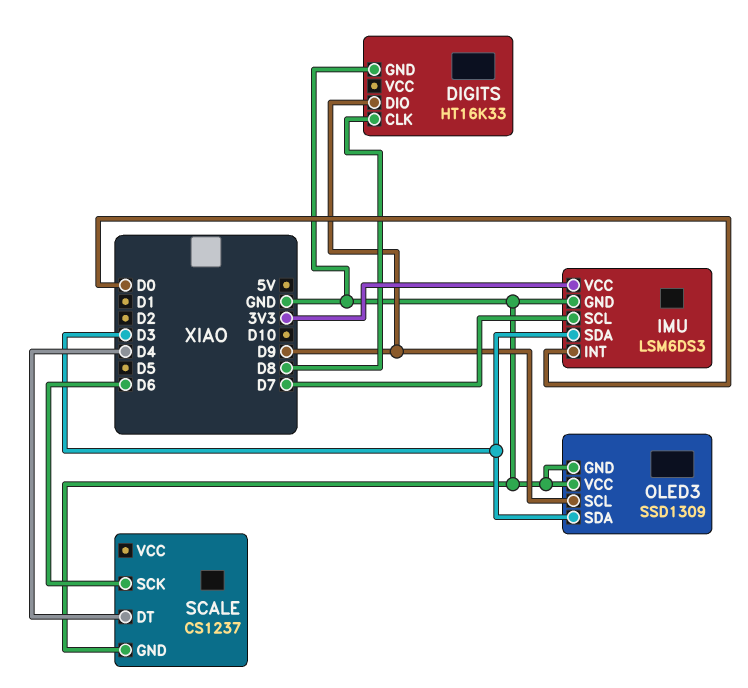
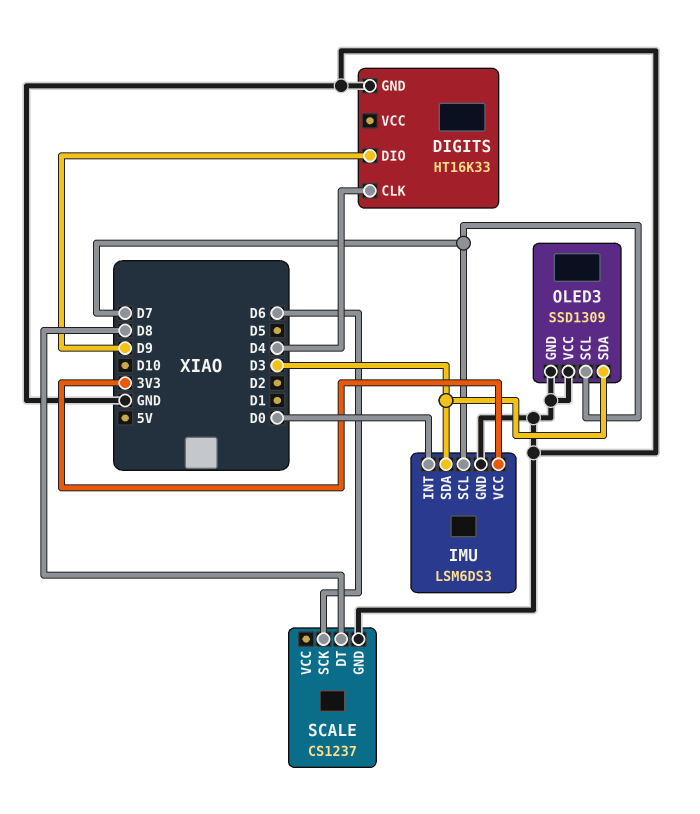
DIGITS pin CLK: D8 -> D4
OLED3 pin SCL: D9 -> D7
SCALE pin DT: D4 -> D8

